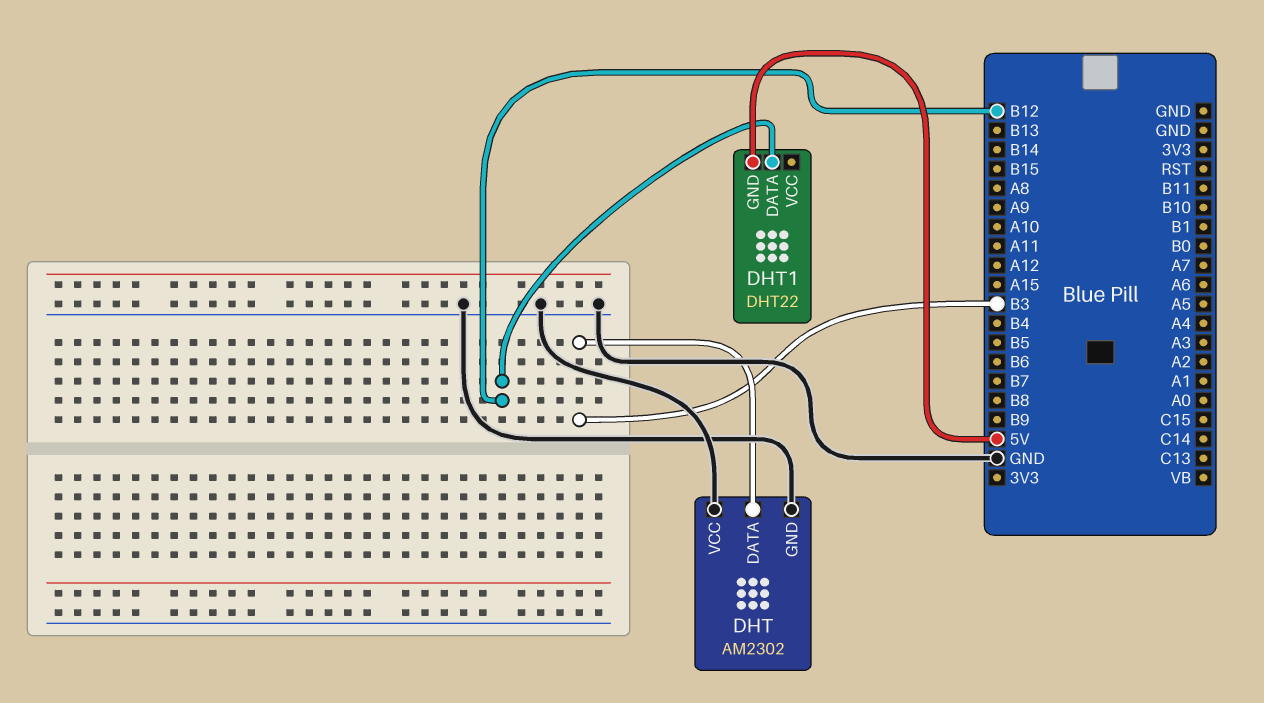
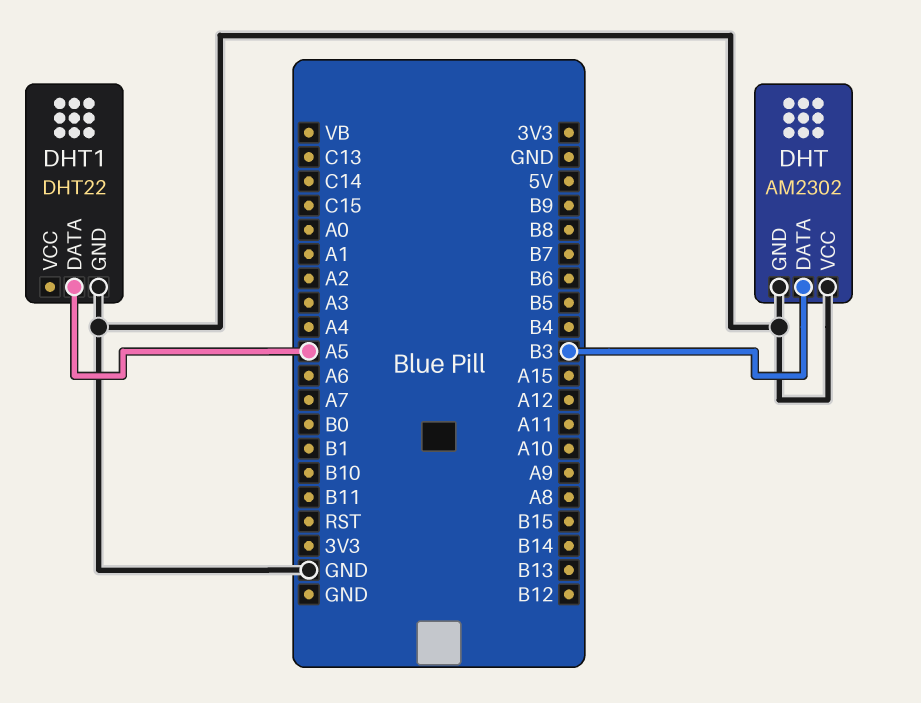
DHT1 pin DATA: B12 -> A5
DHT1 pin GND: 5V -> GND

